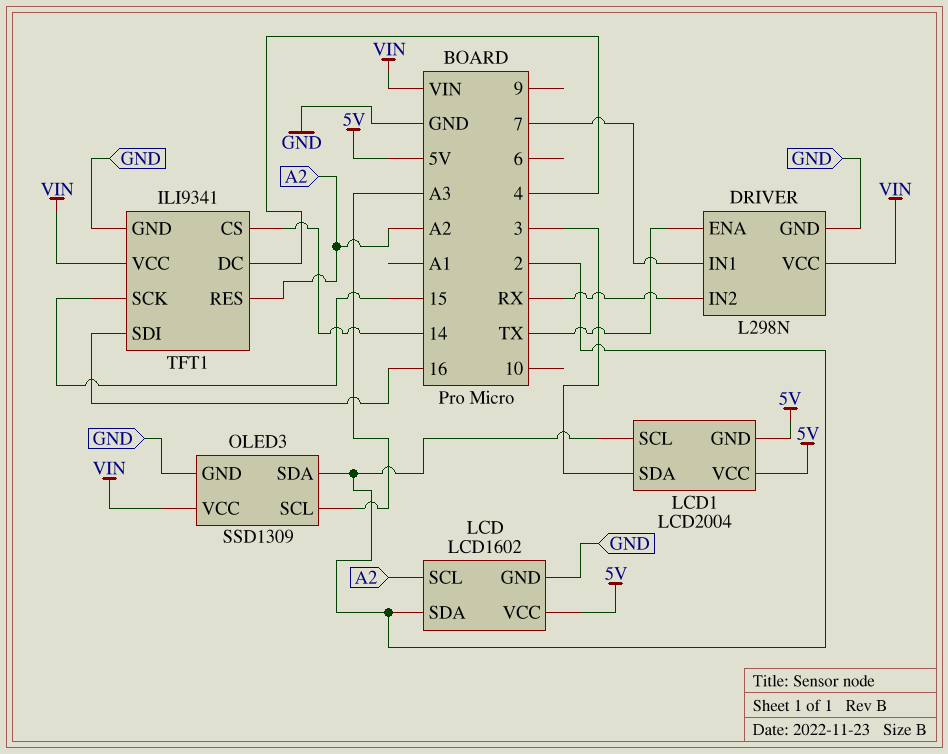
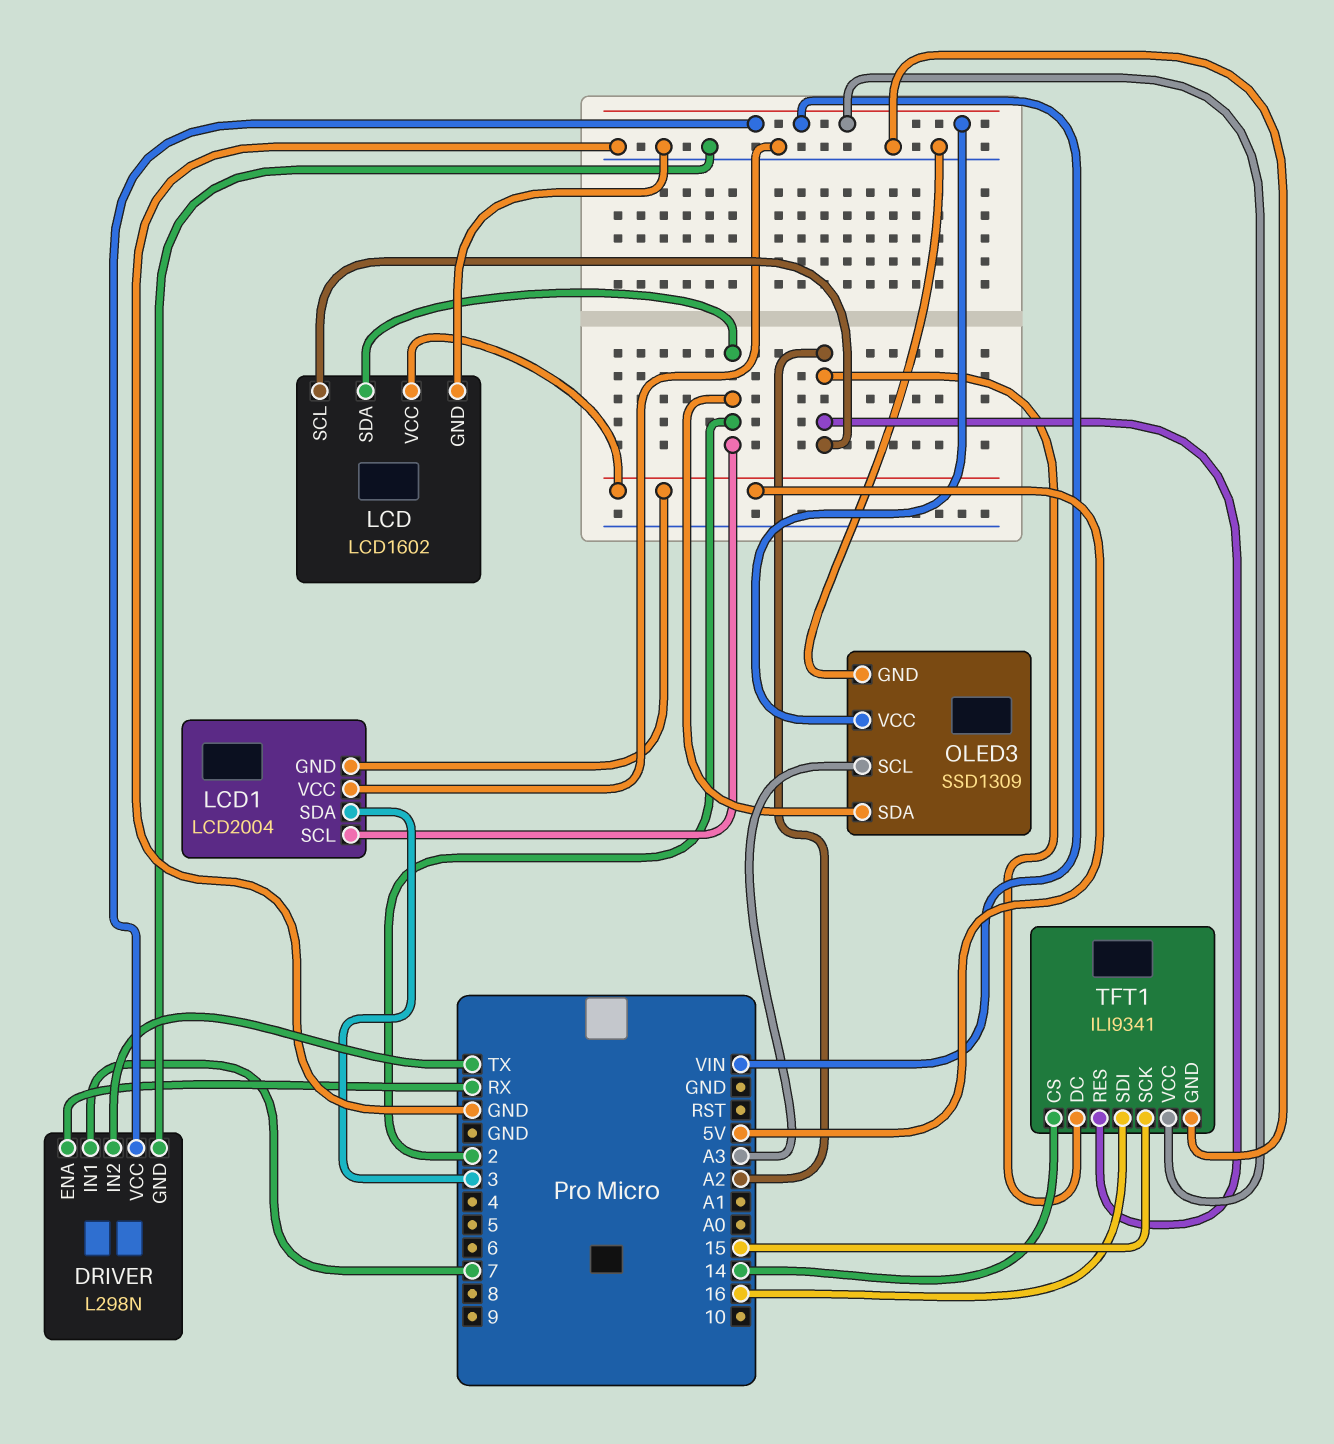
DRIVER pin ENA: TX -> RX
DRIVER pin IN2: RX -> TX
LCD1 pin VCC: 5V -> GND
TFT1 pin DC: 4 -> A2

